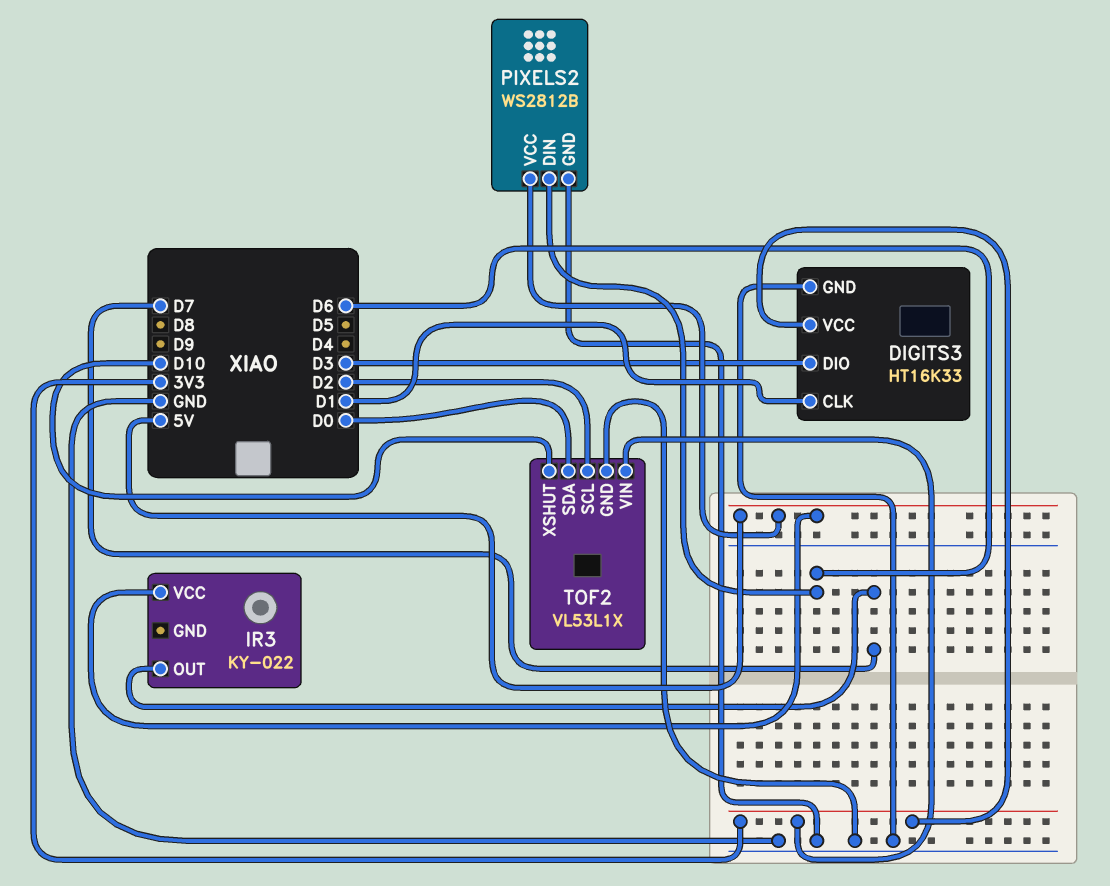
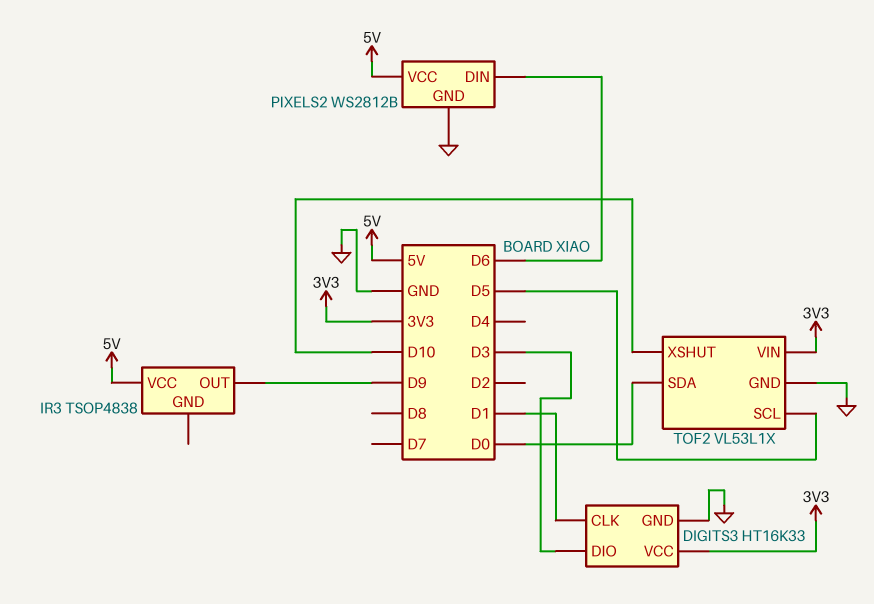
IR3: KY-022 -> TSOP4838
IR3 pin OUT: D7 -> D9
TOF2 pin SCL: D2 -> D5

